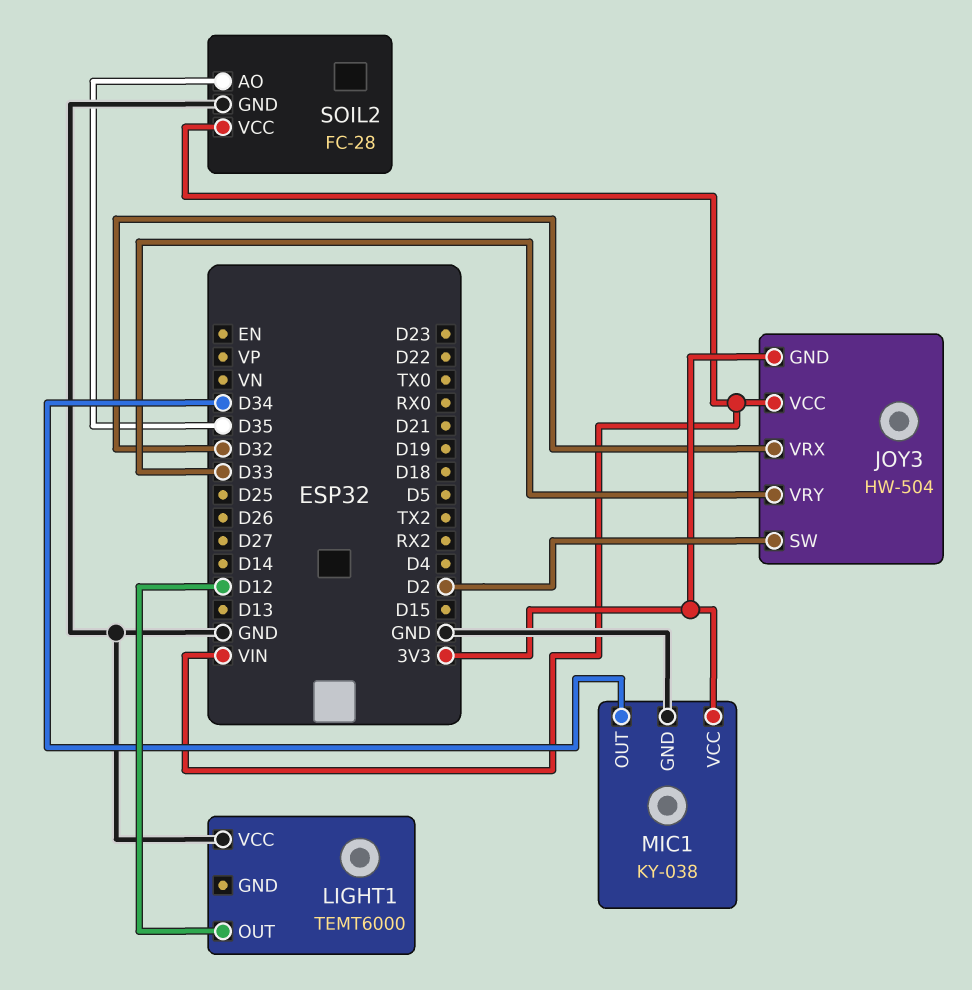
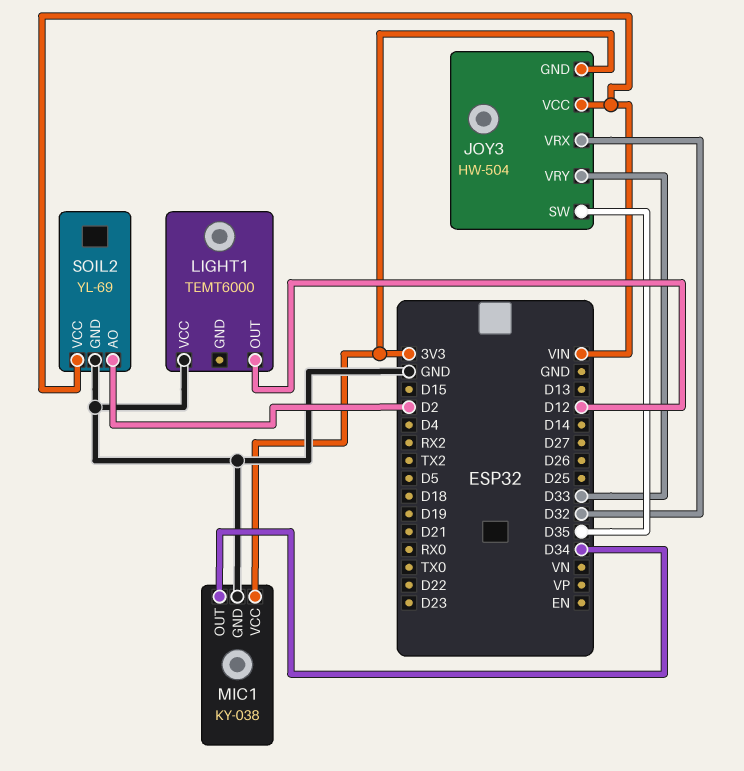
JOY3 pin SW: D2 -> D35
SOIL2: FC-28 -> YL-69
SOIL2 pin AO: D35 -> D2

